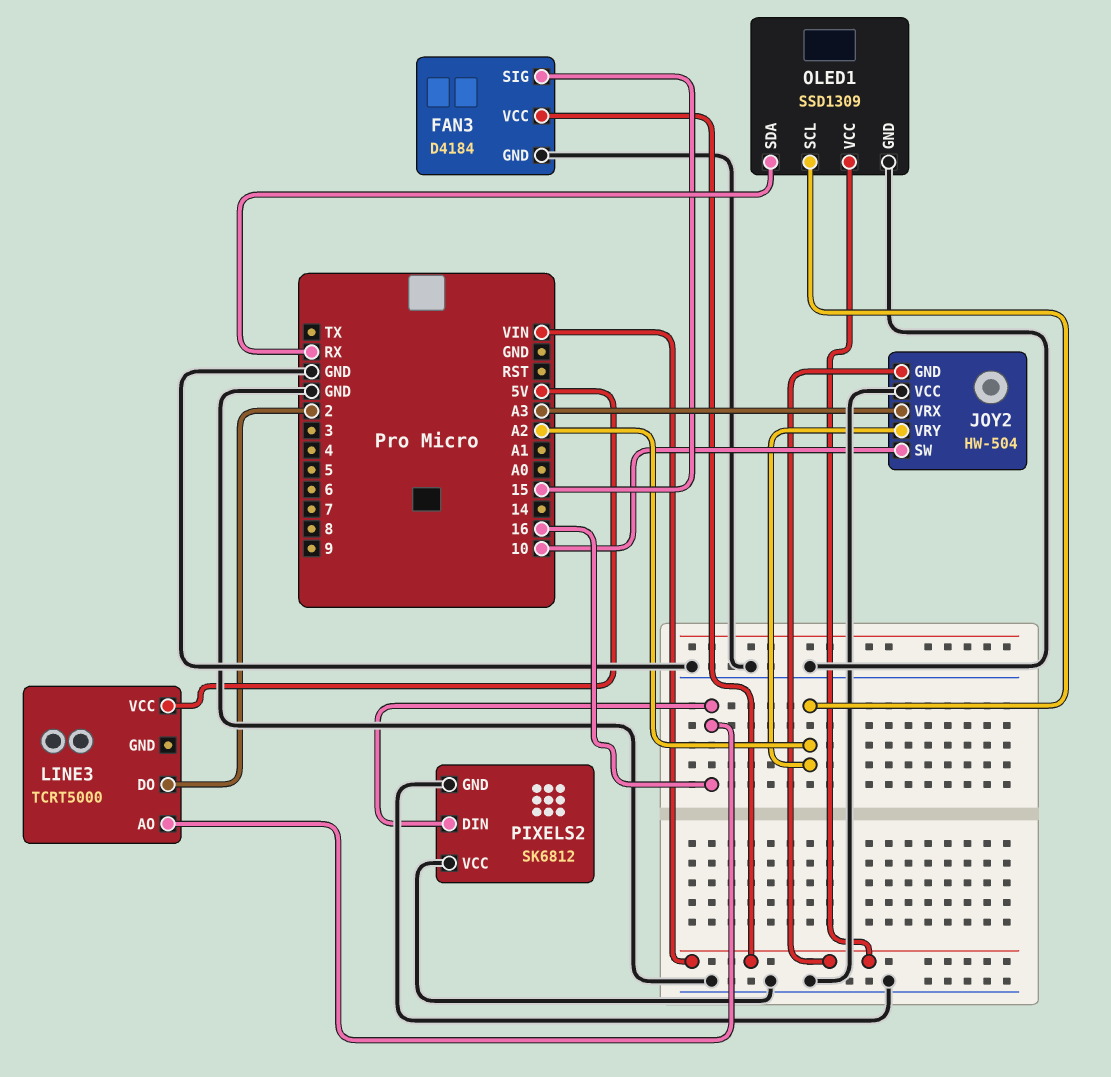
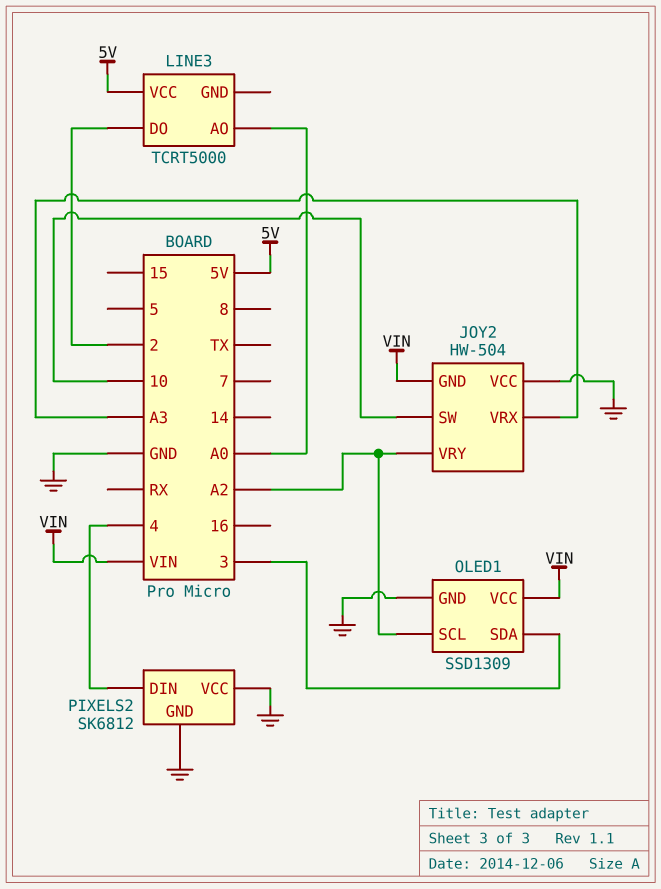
FAN3: D4184 -> none
FAN3 pin GND: GND -> none
FAN3 pin SIG: 15 -> none
FAN3 pin VCC: VIN -> none
LINE3 pin AO: 16 -> A0
OLED1 pin SDA: RX -> 3
PIXELS2 pin DIN: 16 -> 4

